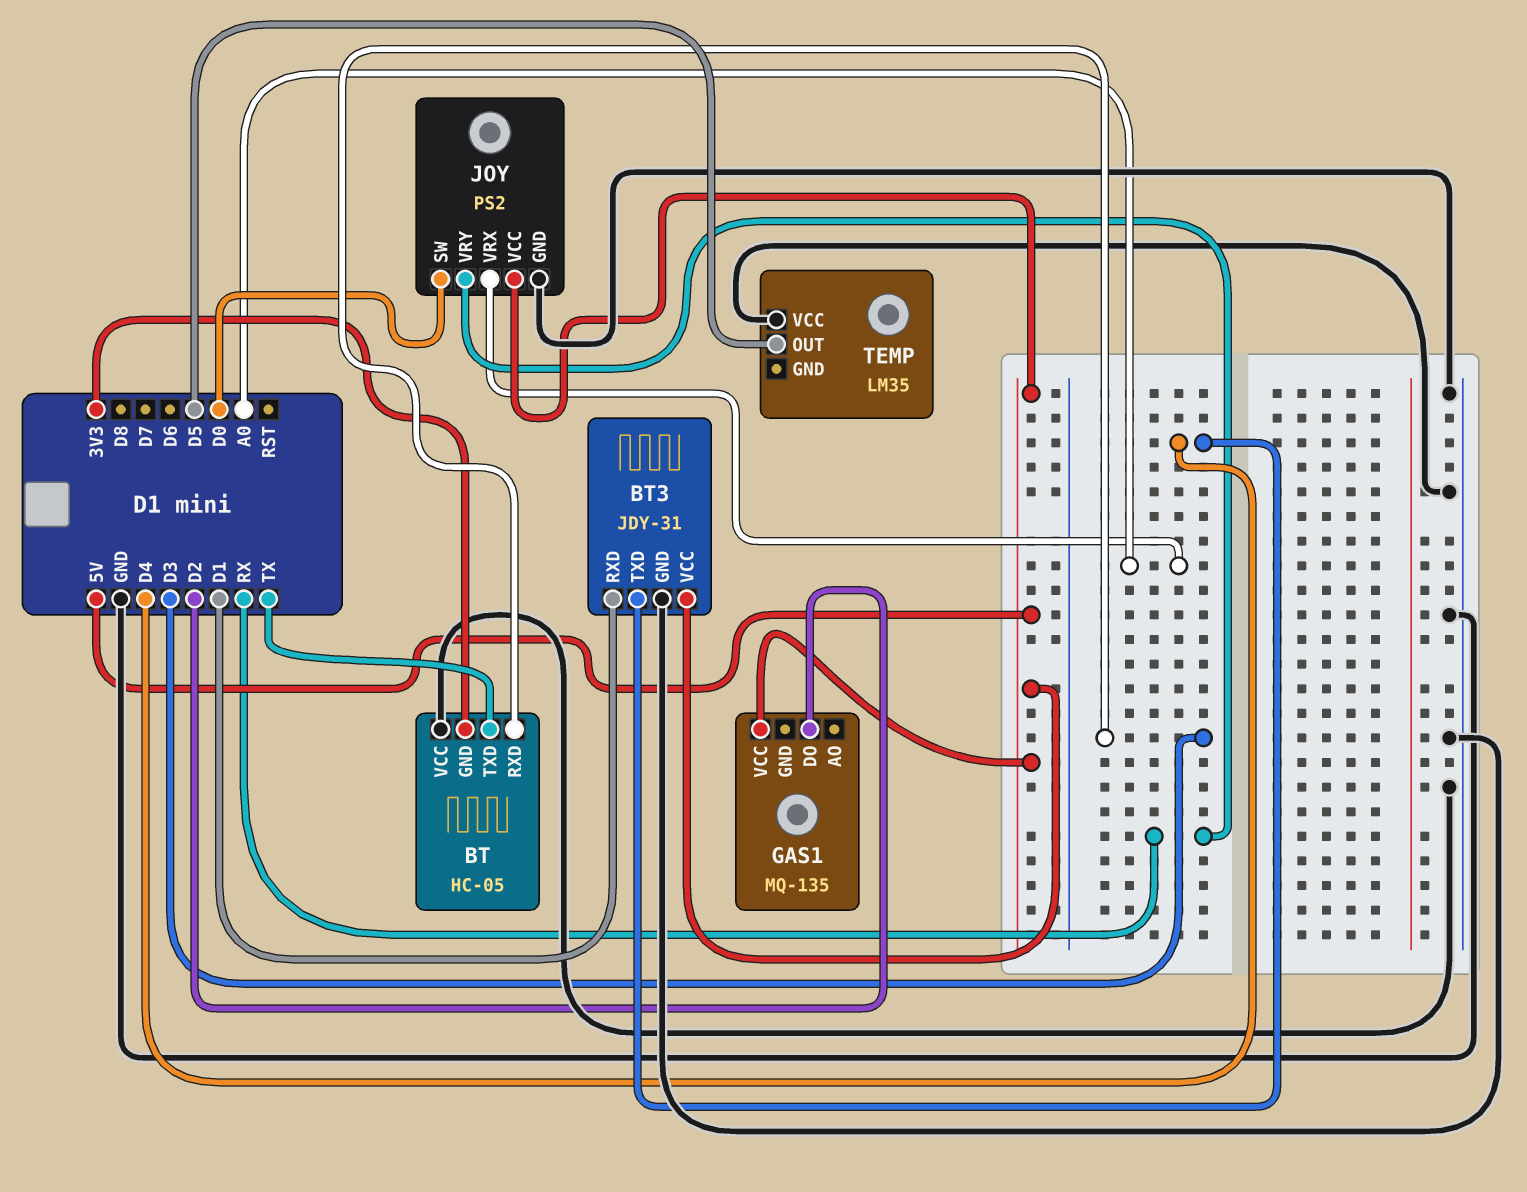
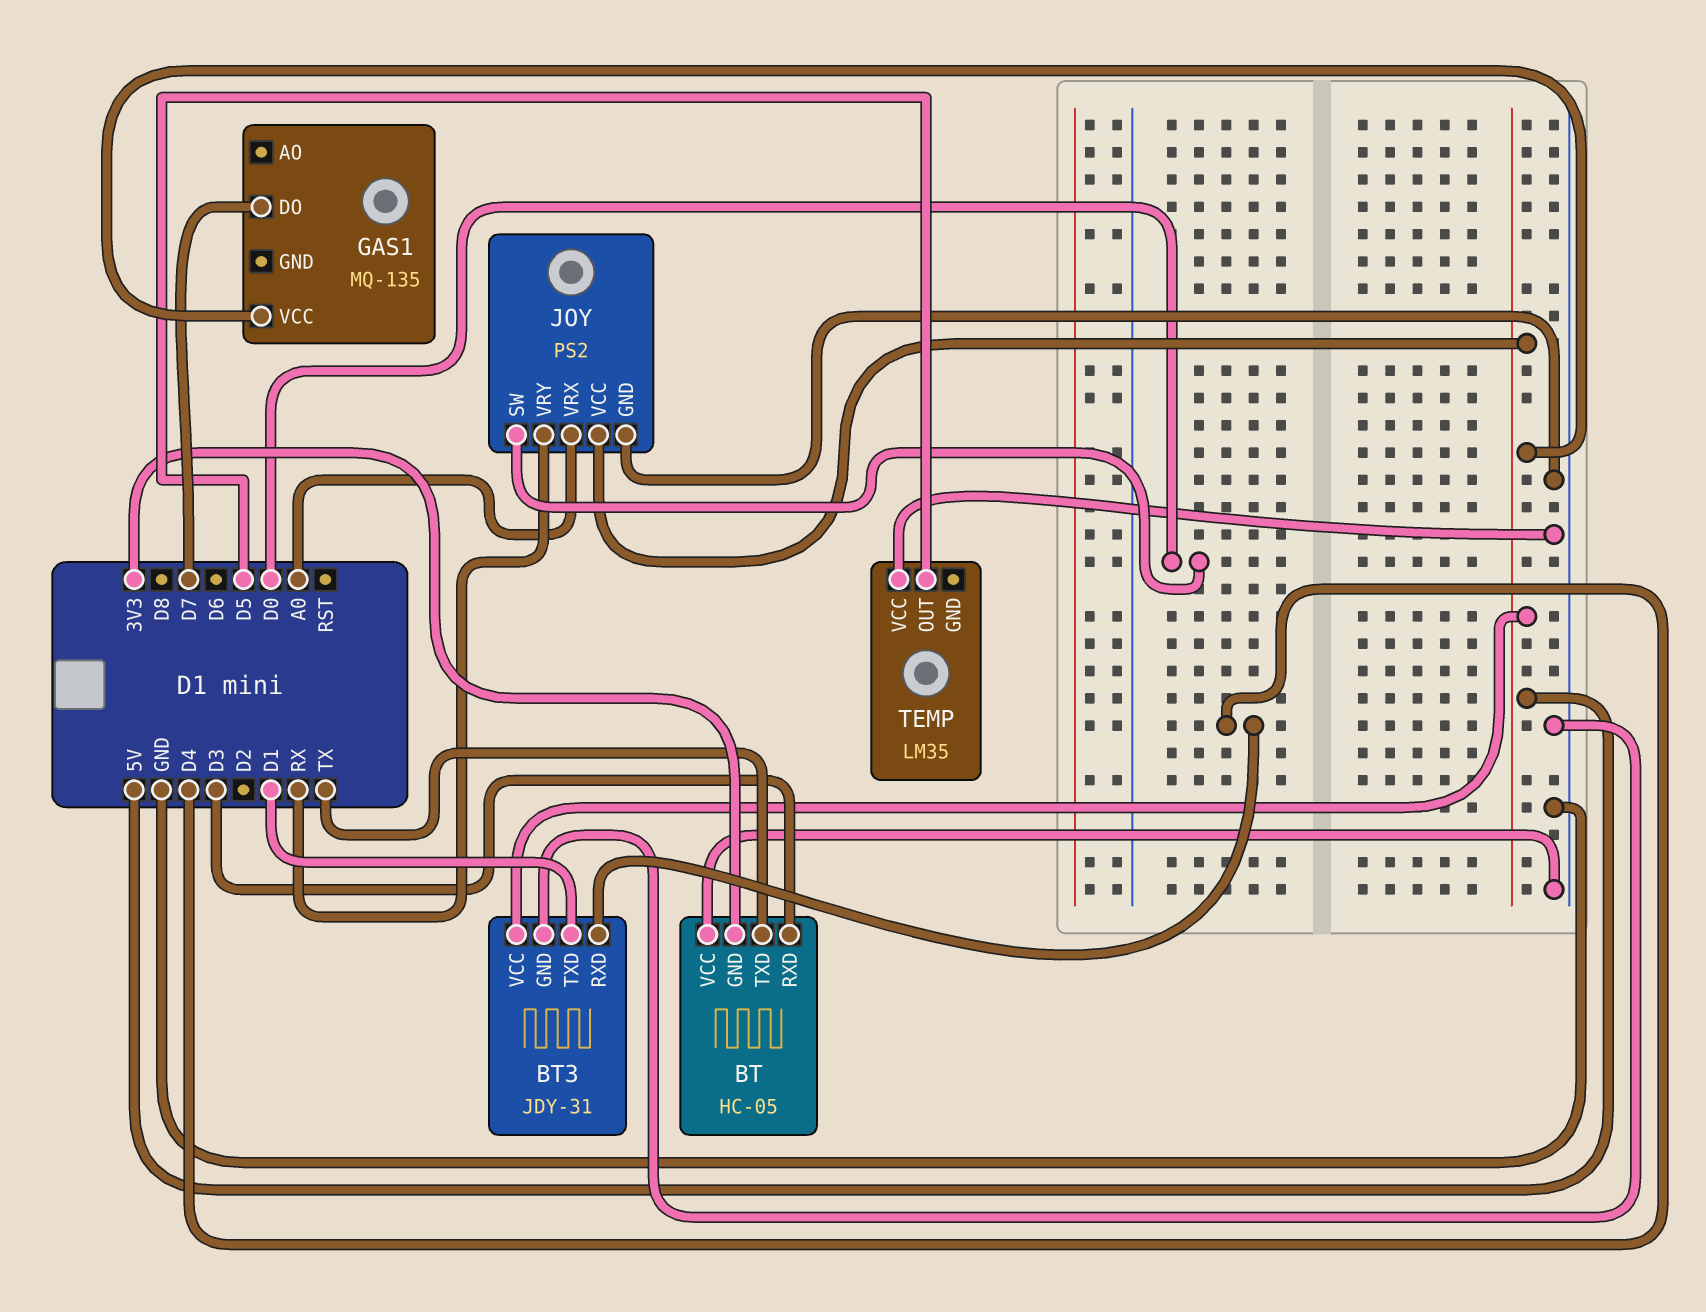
BT3 pin RXD: D1 -> D4
BT3 pin TXD: D4 -> D1
GAS1 pin DO: D2 -> D7

